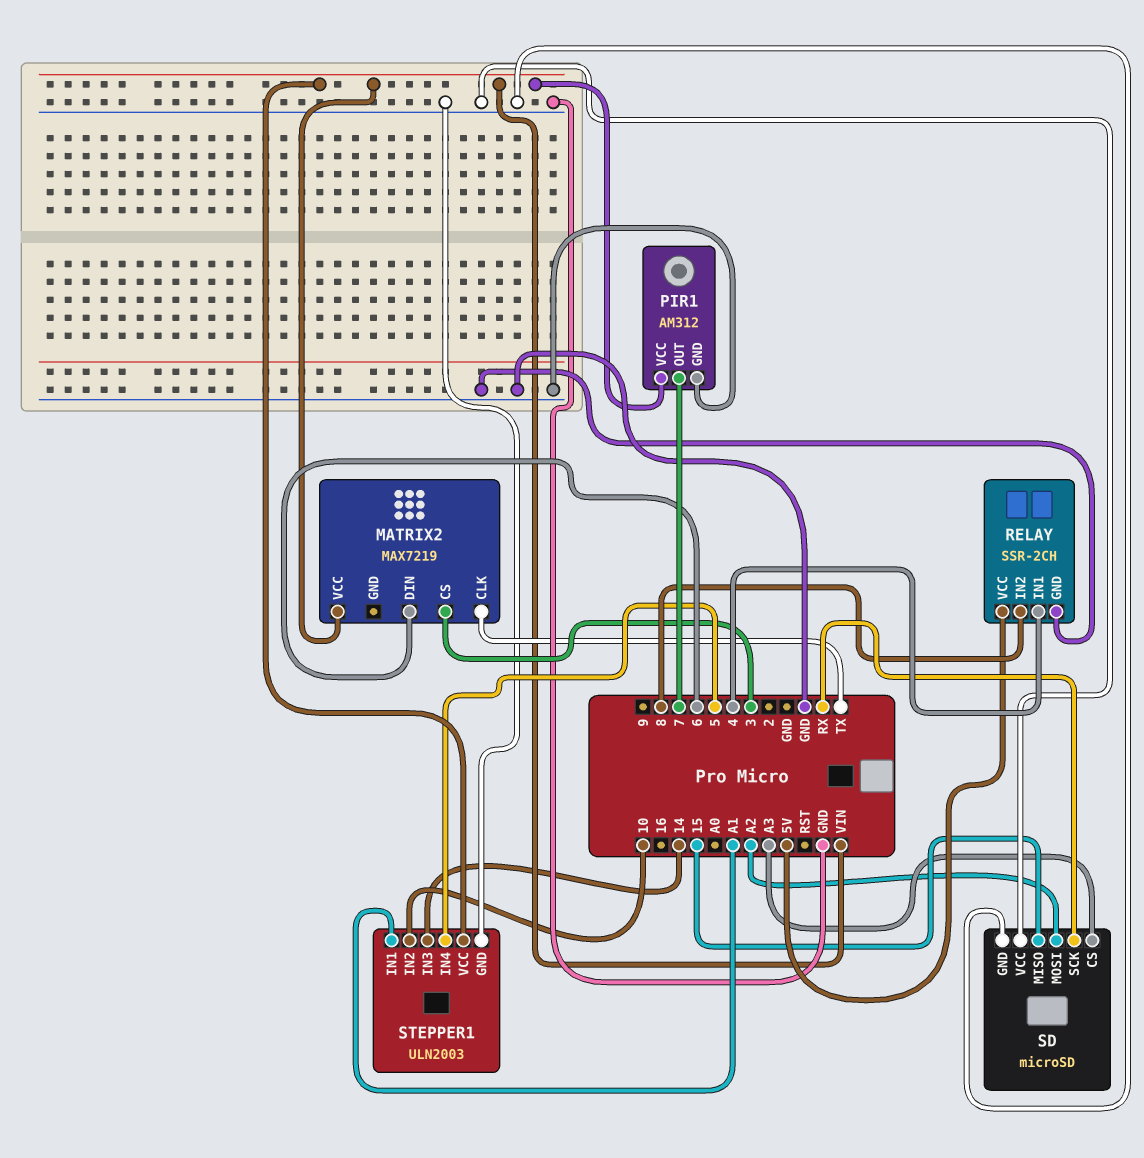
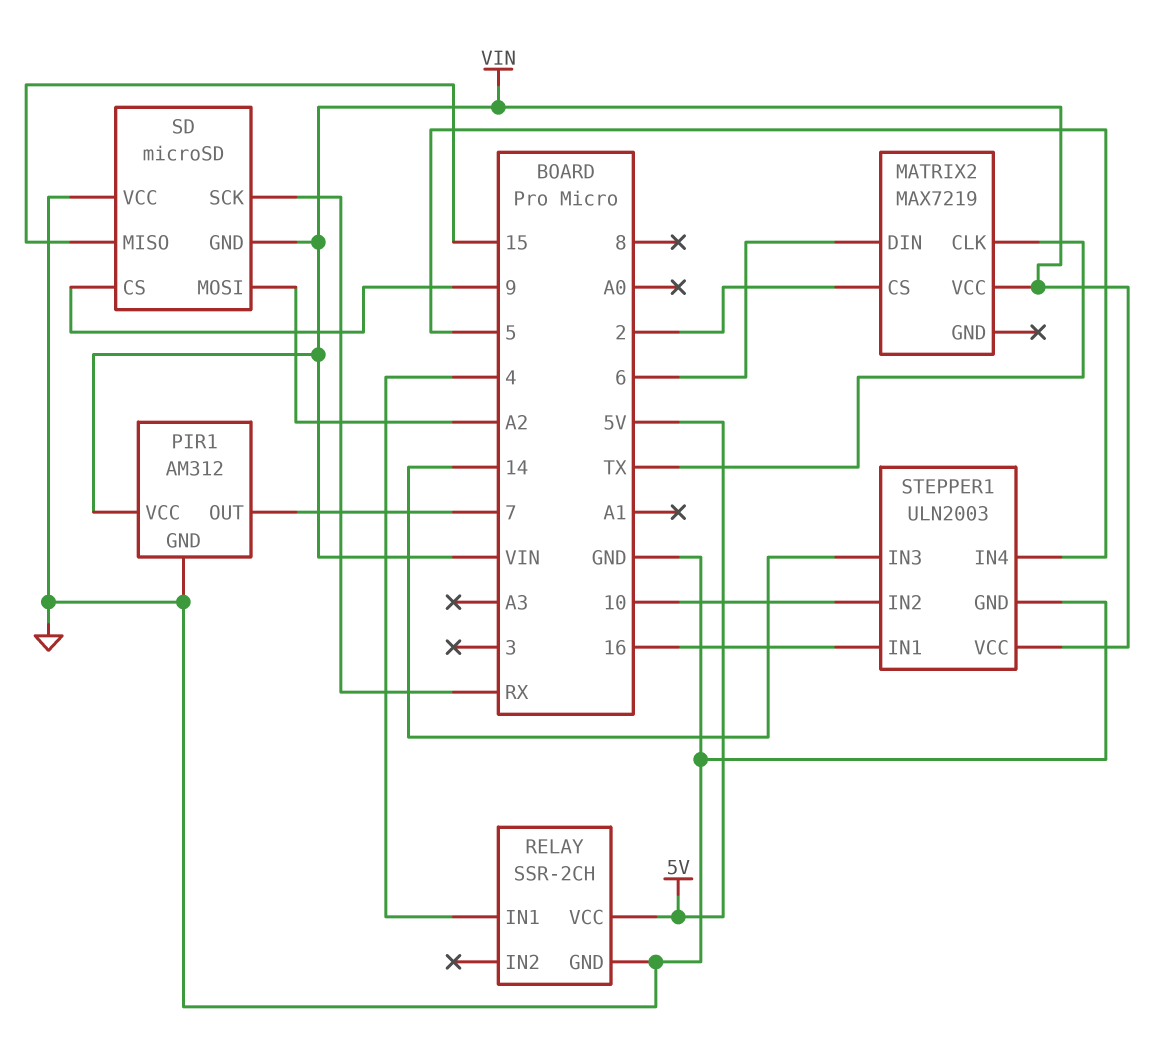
MATRIX2 pin CS: 3 -> 2
RELAY pin IN2: 8 -> none
SD pin CS: A3 -> 9
SD pin GND: GND -> VIN
STEPPER1 pin IN1: A1 -> 16

